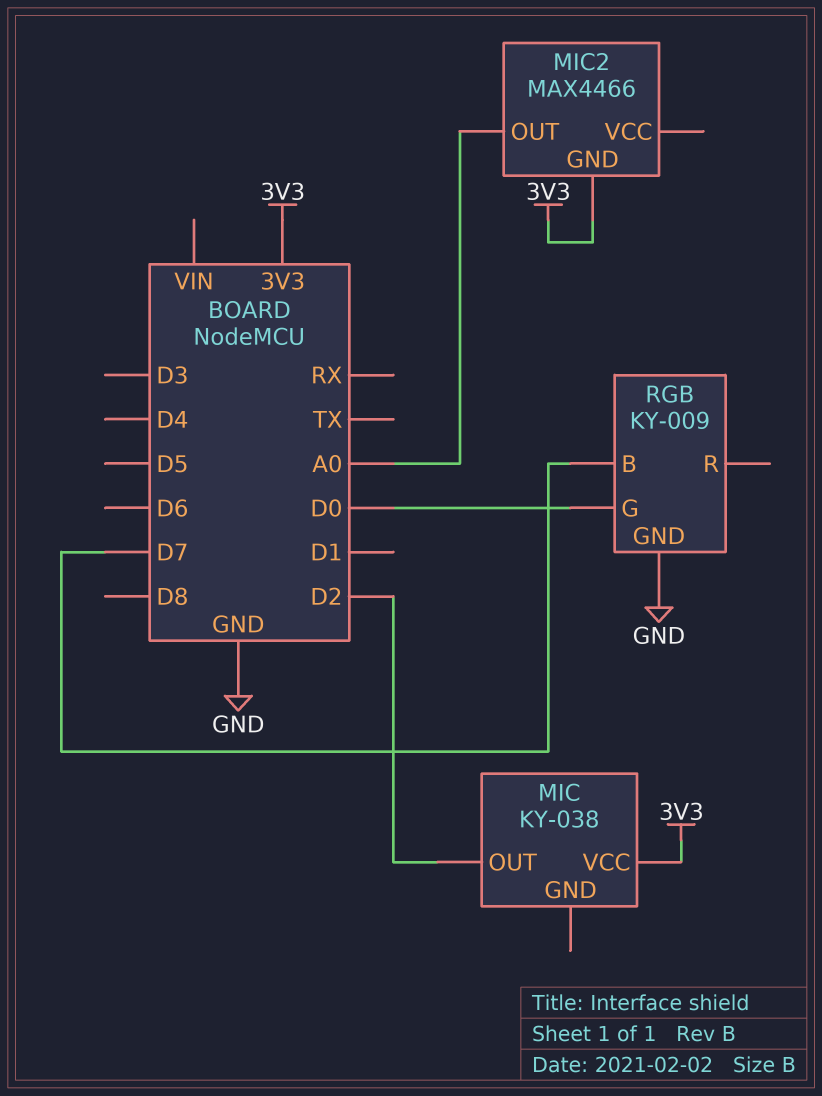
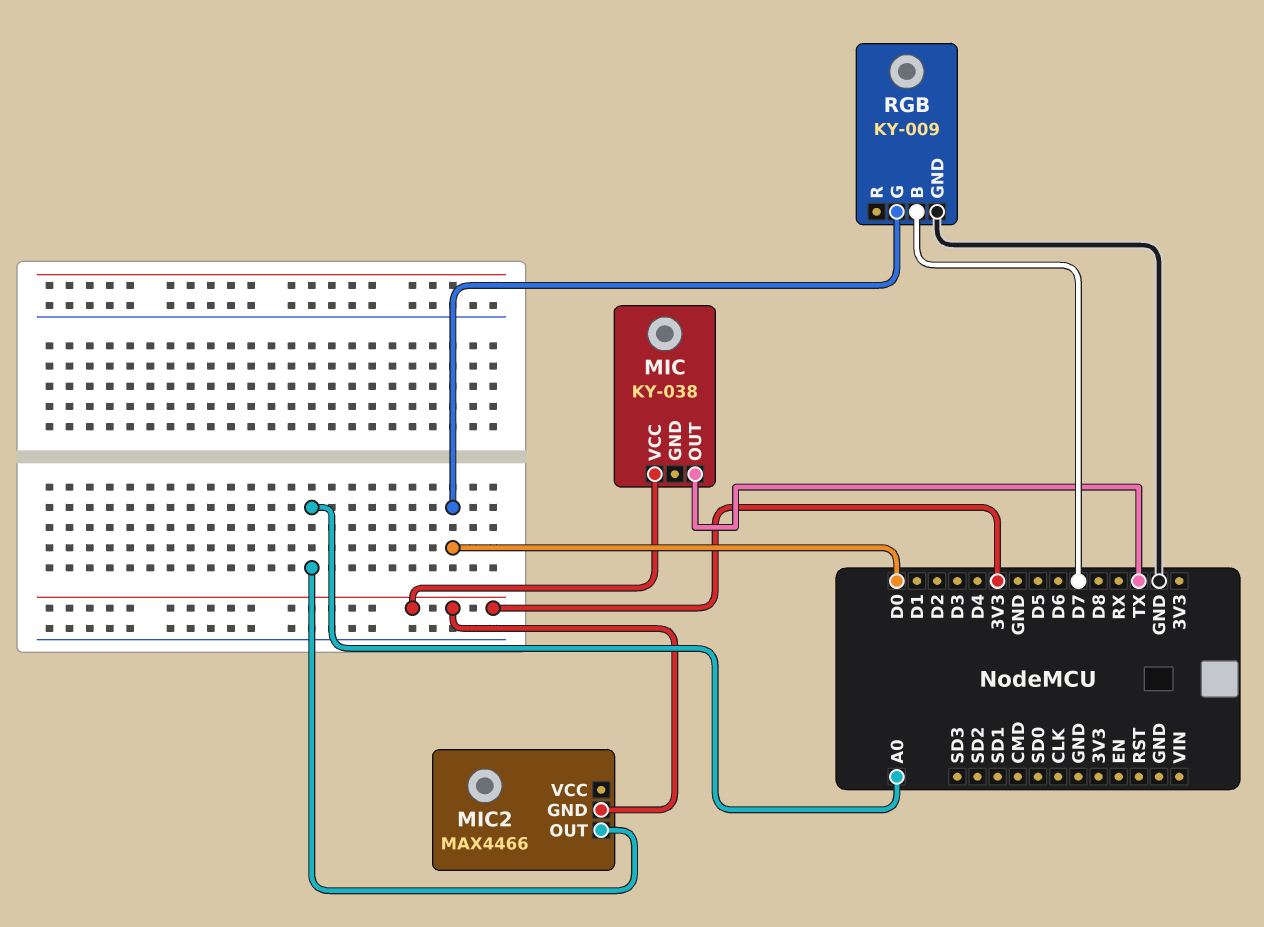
MIC pin OUT: D2 -> TX

